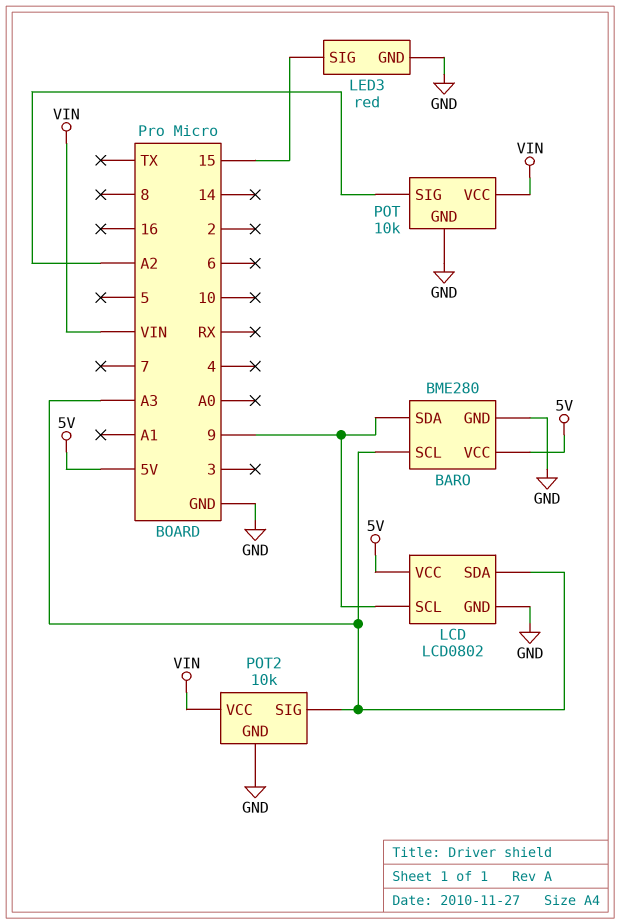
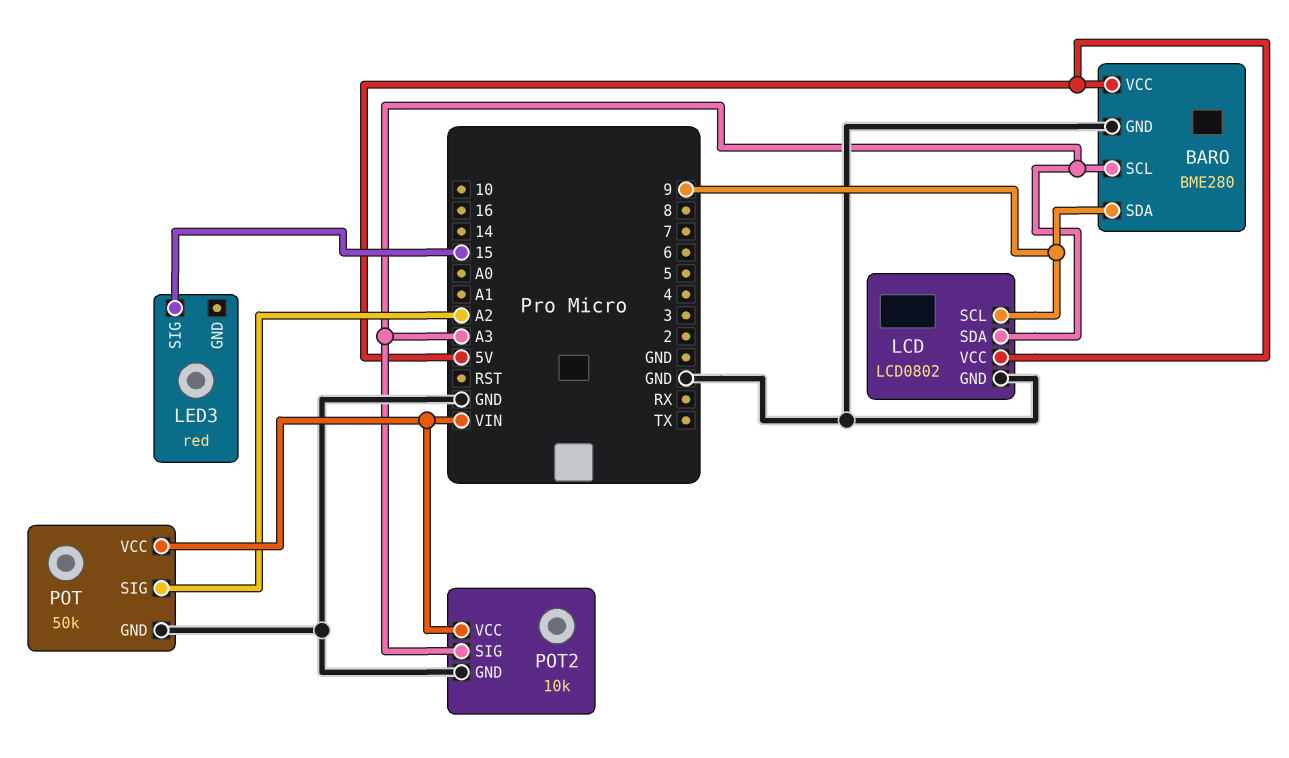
LED3 pin GND: GND -> none
POT: 10k -> 50k

